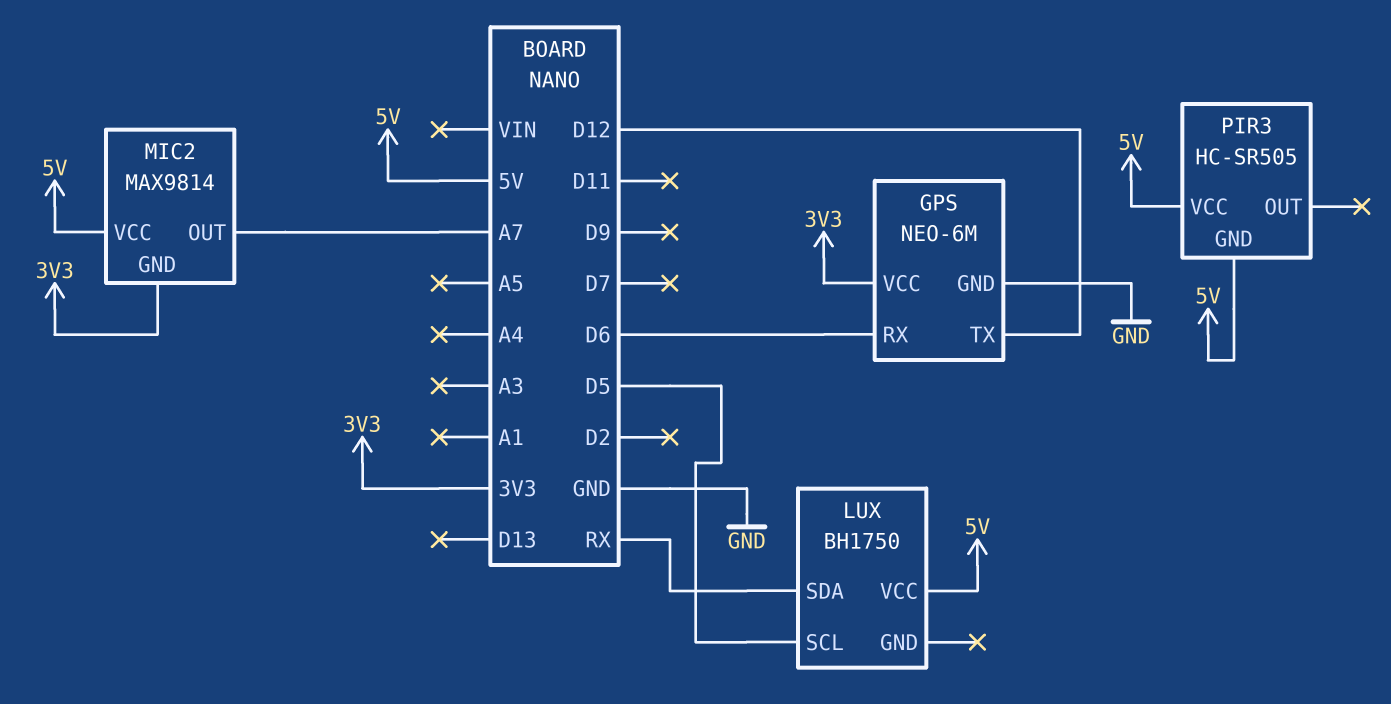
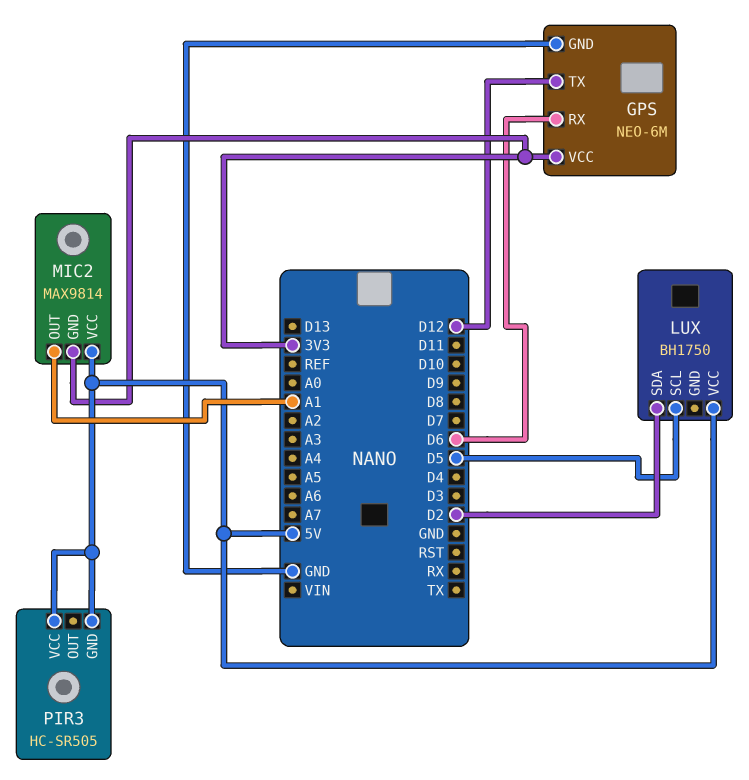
LUX pin SDA: RX -> D2
MIC2 pin OUT: A7 -> A1

